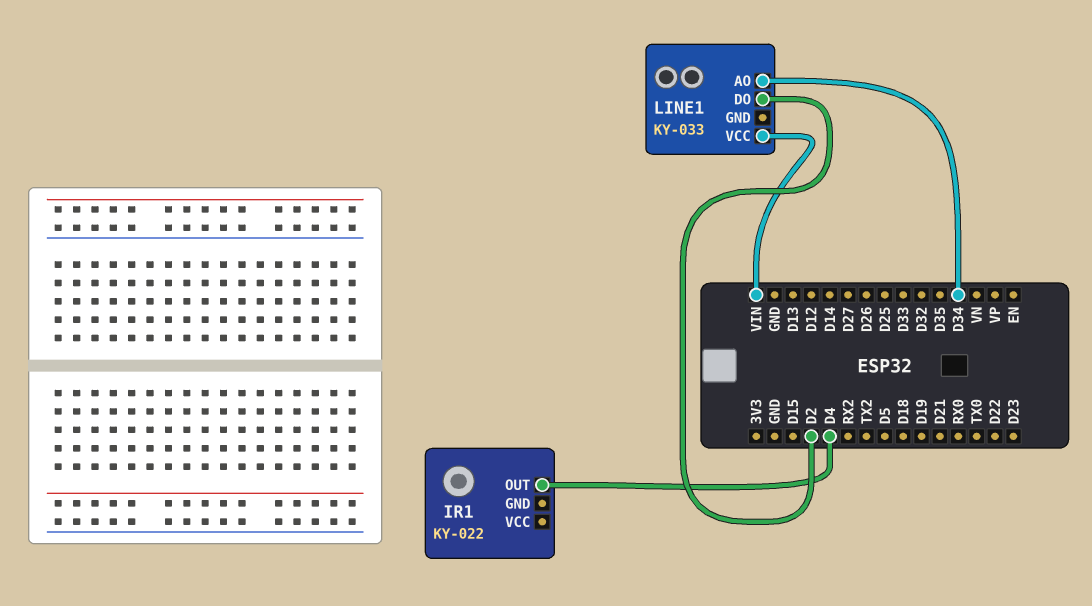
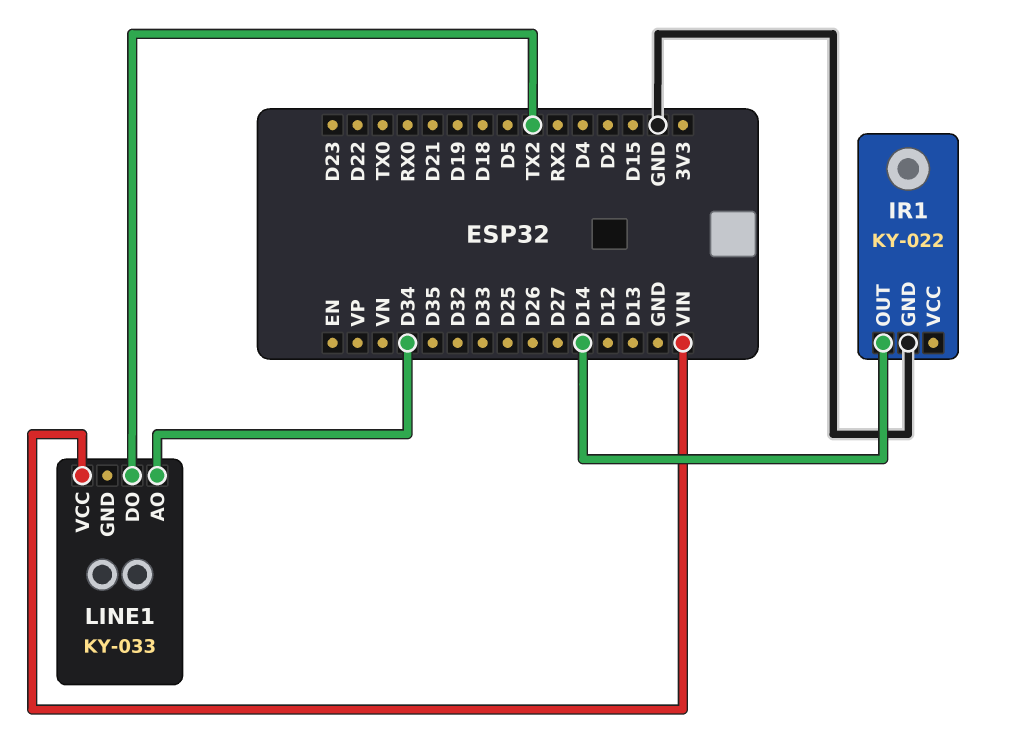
IR1 pin GND: none -> GND
IR1 pin OUT: D4 -> D14
LINE1 pin DO: D2 -> TX2

